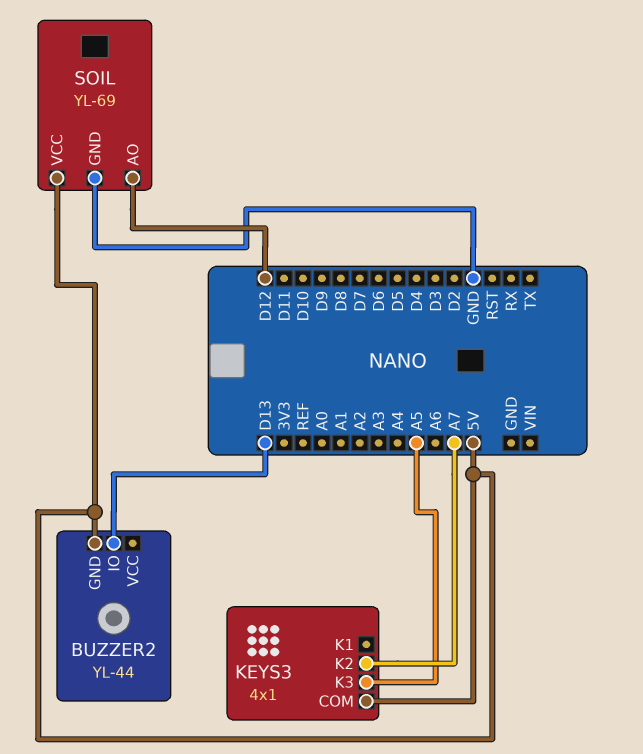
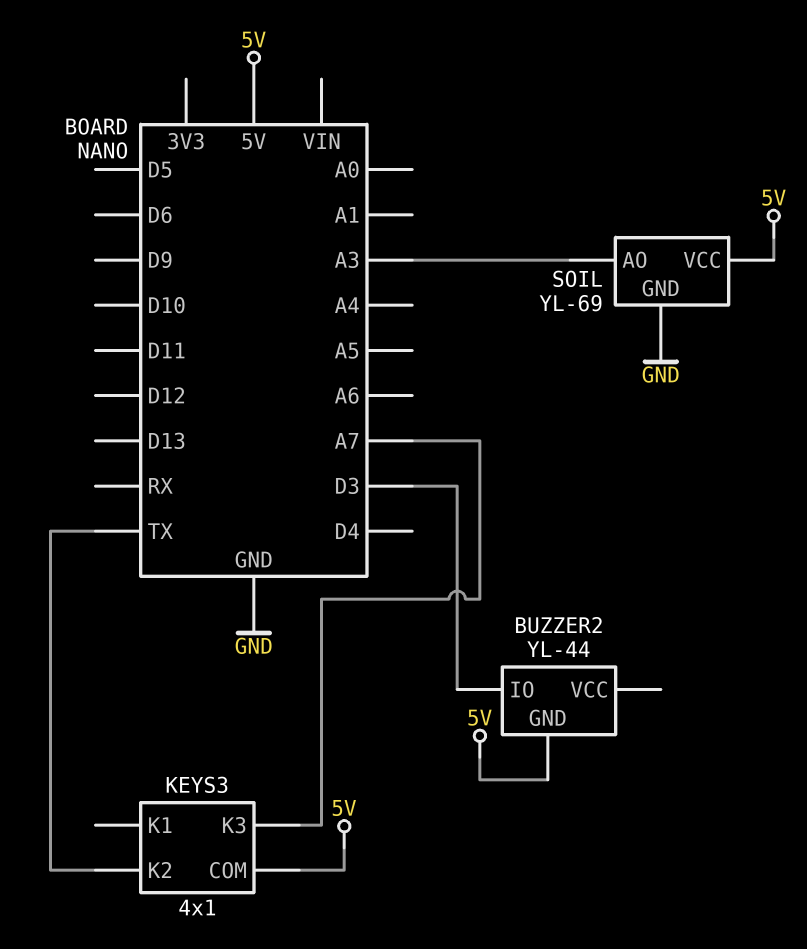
BUZZER2 pin IO: D13 -> D3
KEYS3 pin K2: A7 -> TX
KEYS3 pin K3: A5 -> A7
SOIL pin AO: D12 -> A3

